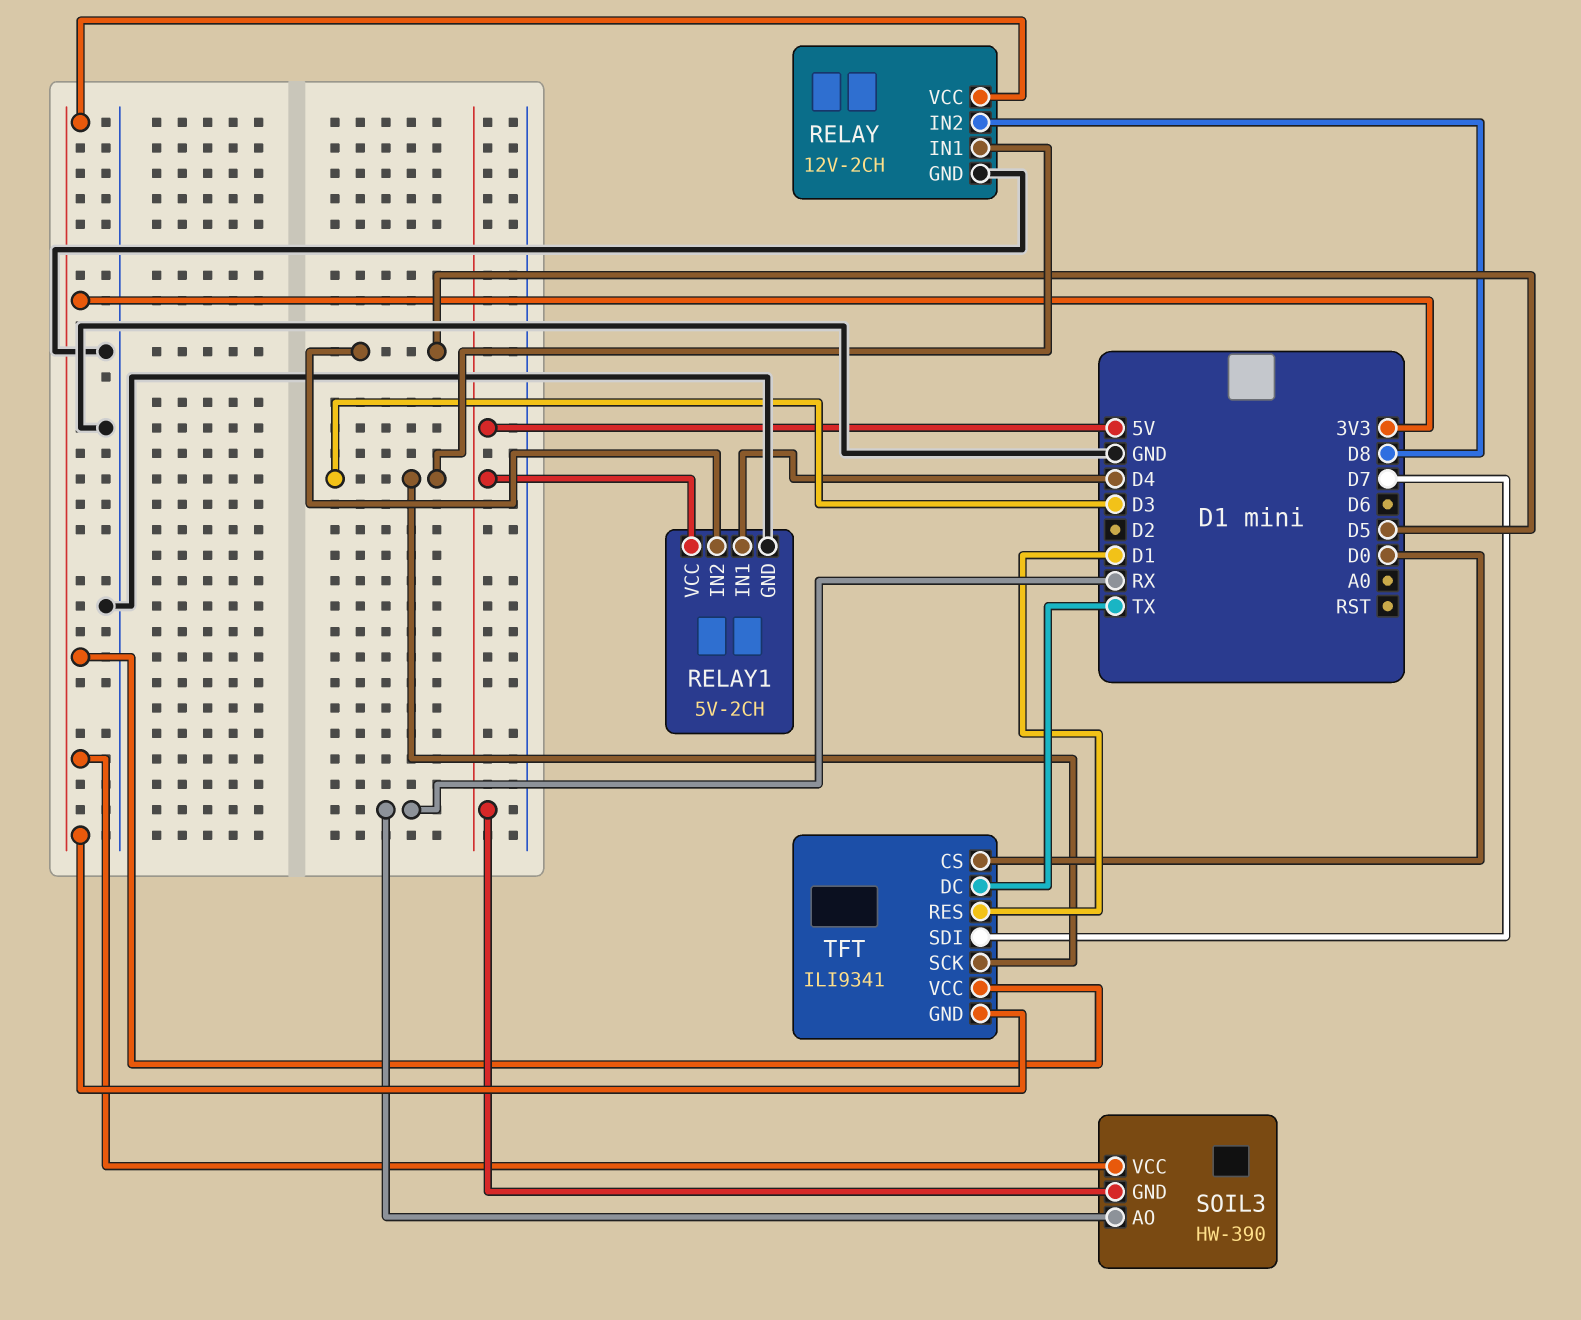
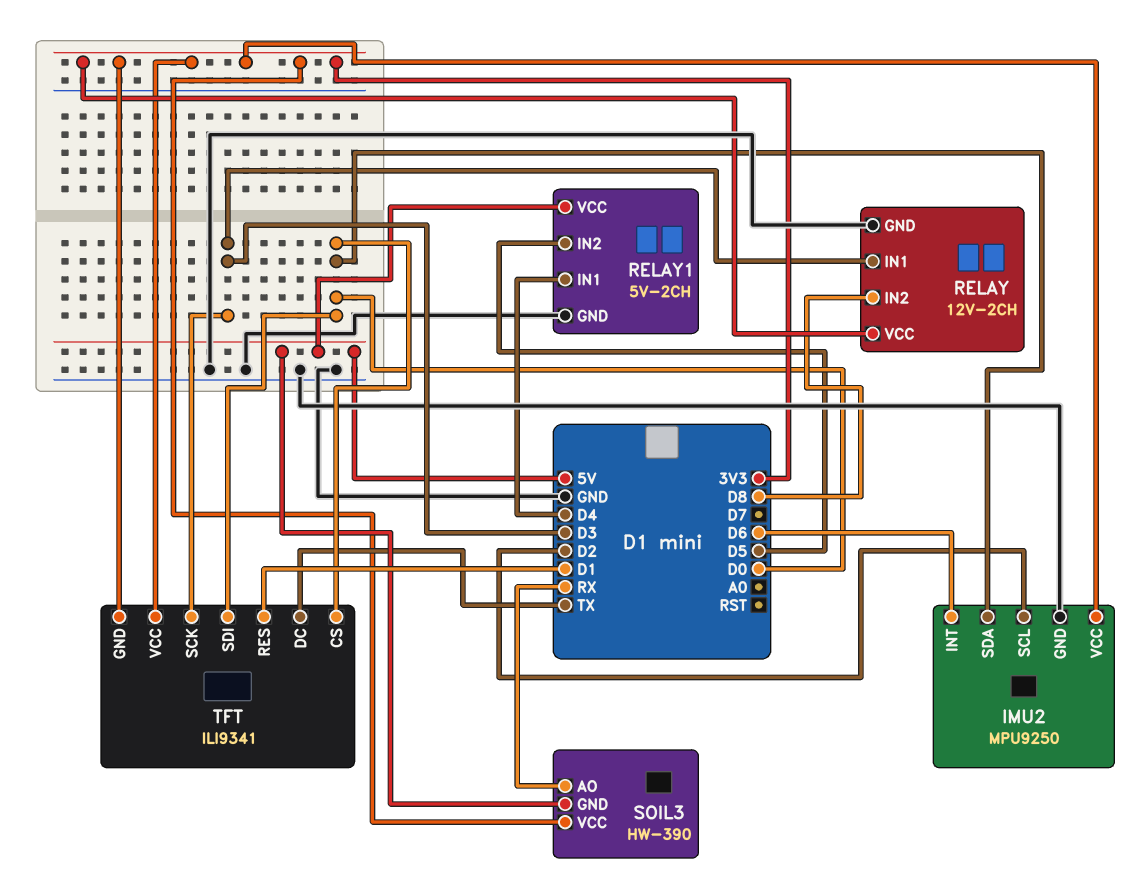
IMU2: none -> MPU9250
IMU2 pin GND: none -> GND
IMU2 pin INT: none -> D6
IMU2 pin SCL: none -> D2
IMU2 pin SDA: none -> D0
IMU2 pin VCC: none -> 3V3
TFT pin SDI: D7 -> D0

